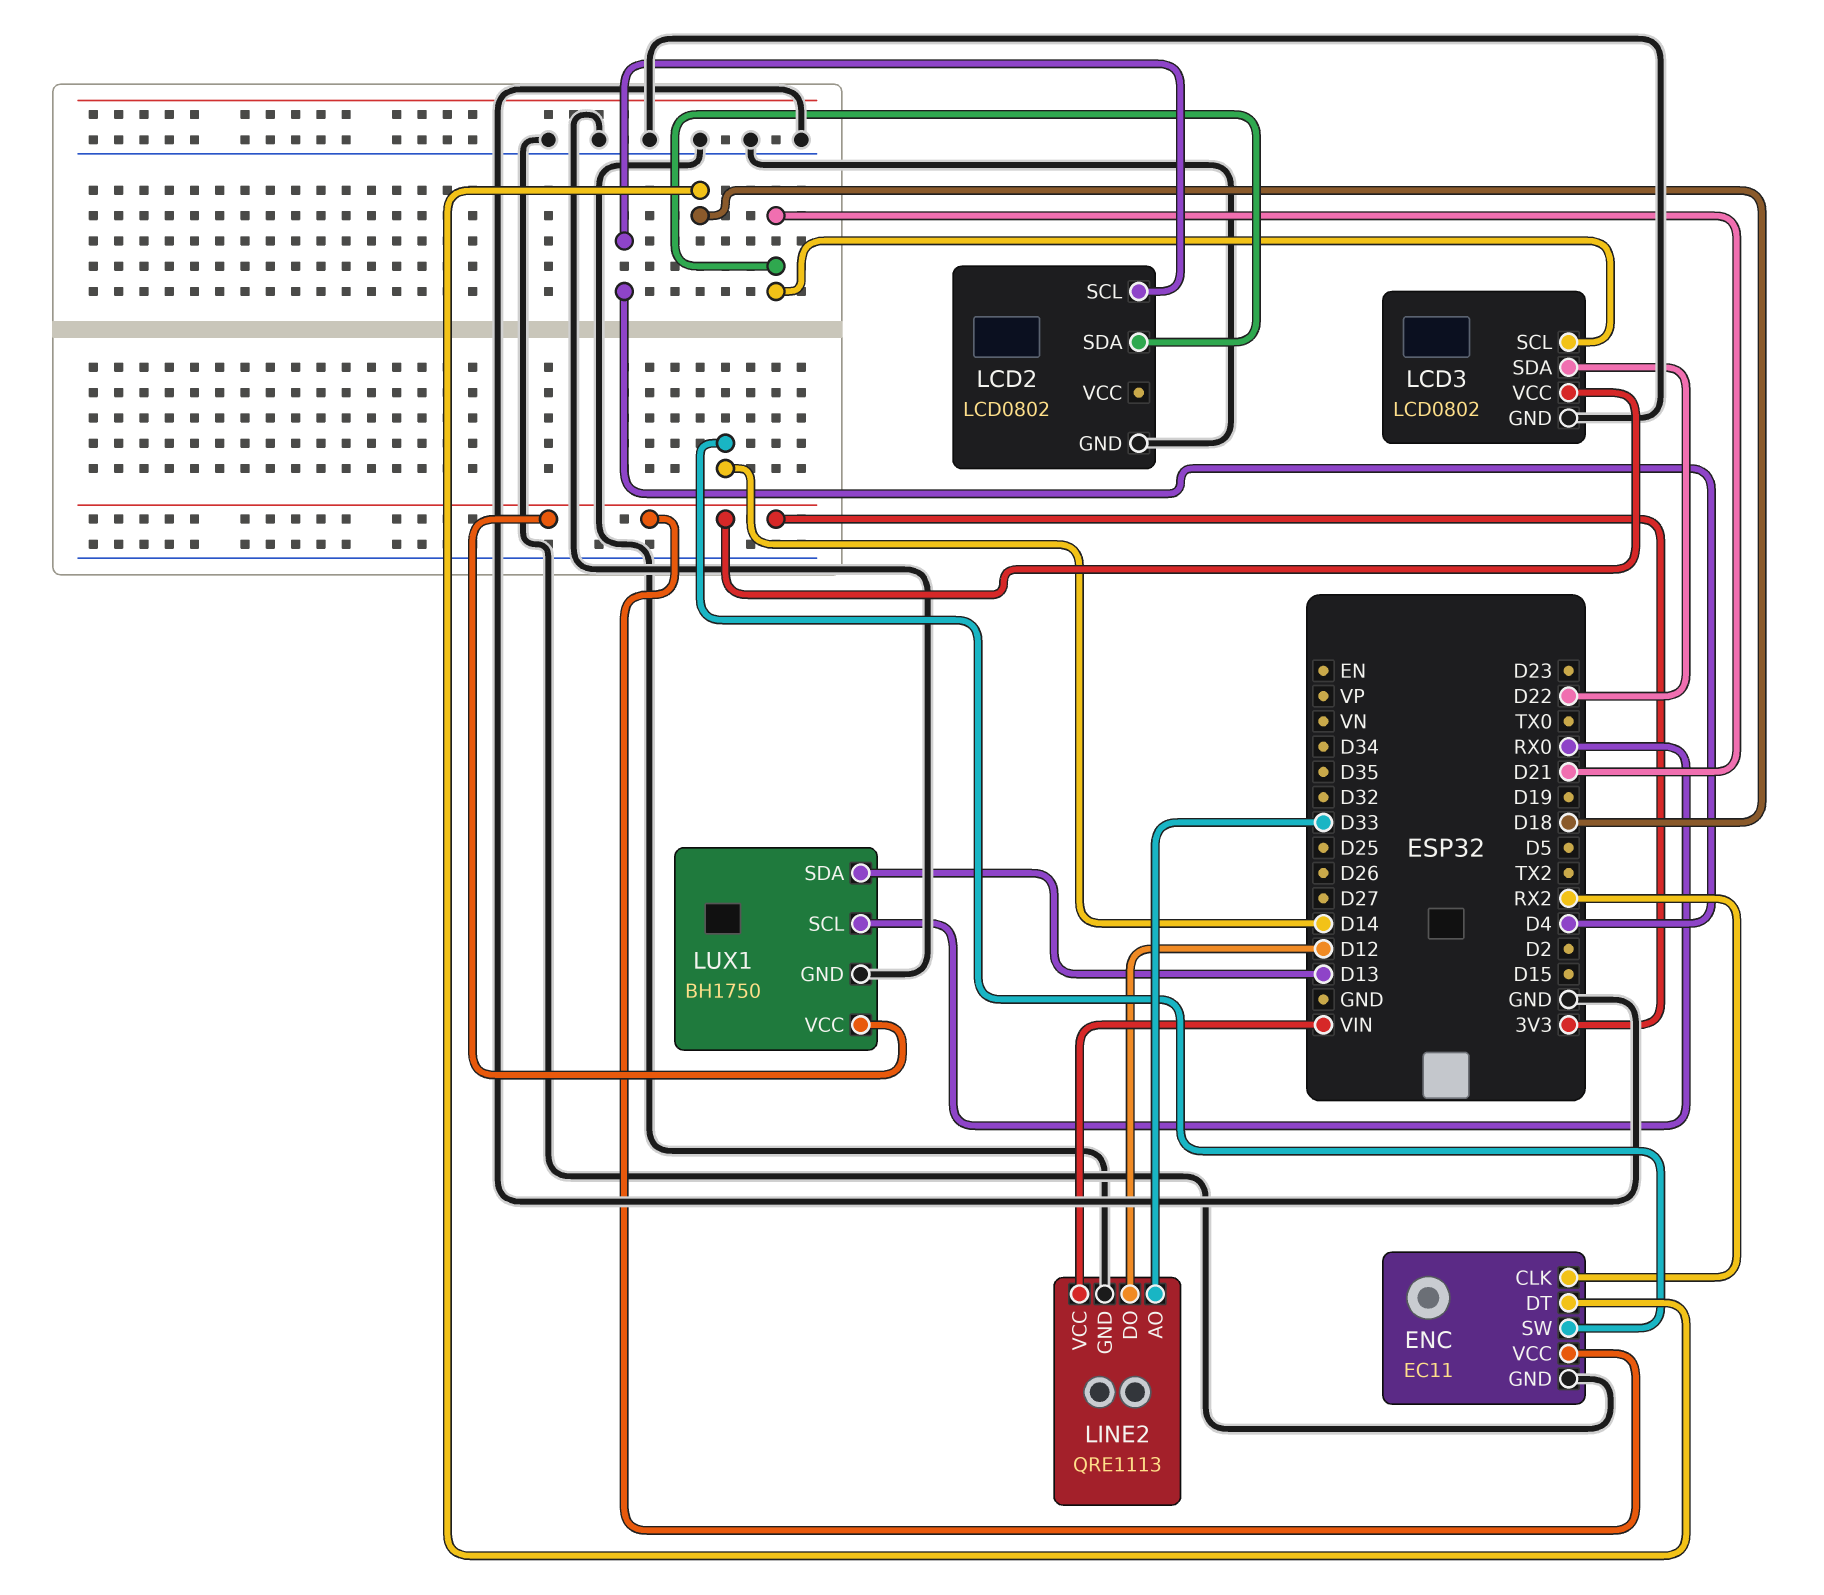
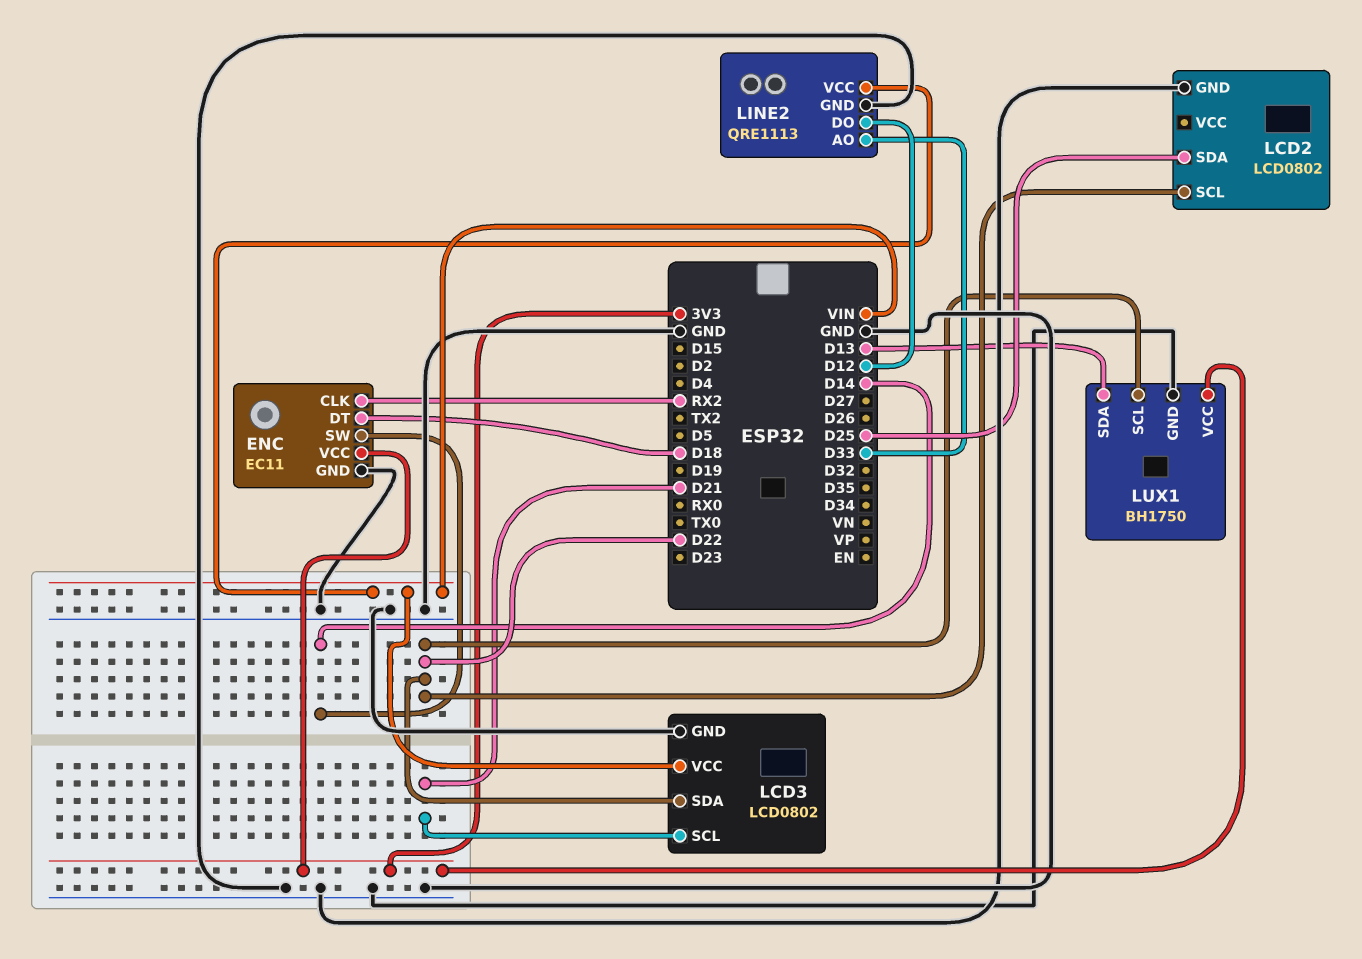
LCD2 pin SCL: D4 -> D22
LCD2 pin SDA: D21 -> D25
LCD3 pin VCC: 3V3 -> VIN
LUX1 pin SCL: RX0 -> D22

